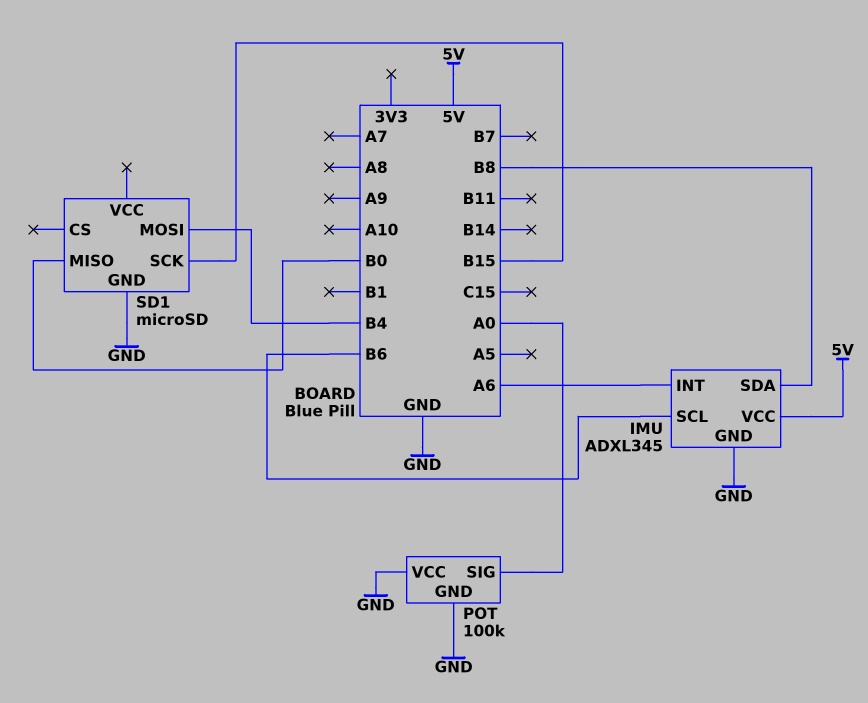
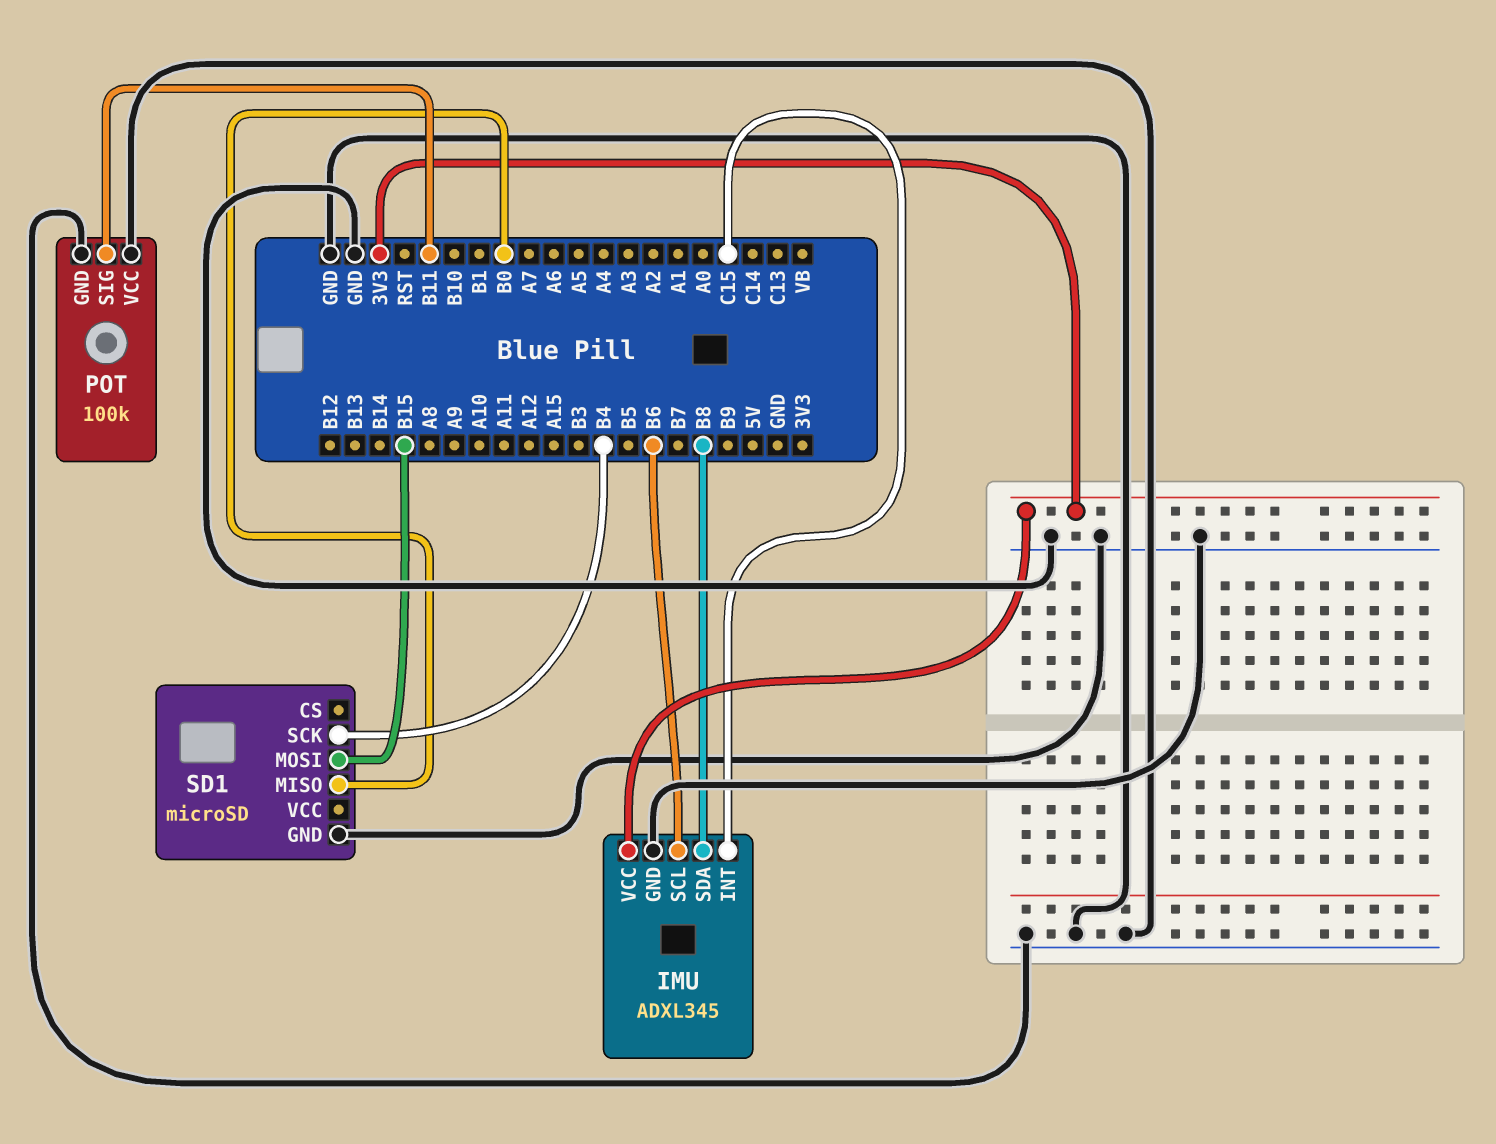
IMU pin INT: A6 -> C15
IMU pin VCC: 5V -> 3V3
POT pin SIG: A0 -> B11
SD1 pin MOSI: B4 -> B15
SD1 pin SCK: B15 -> B4

